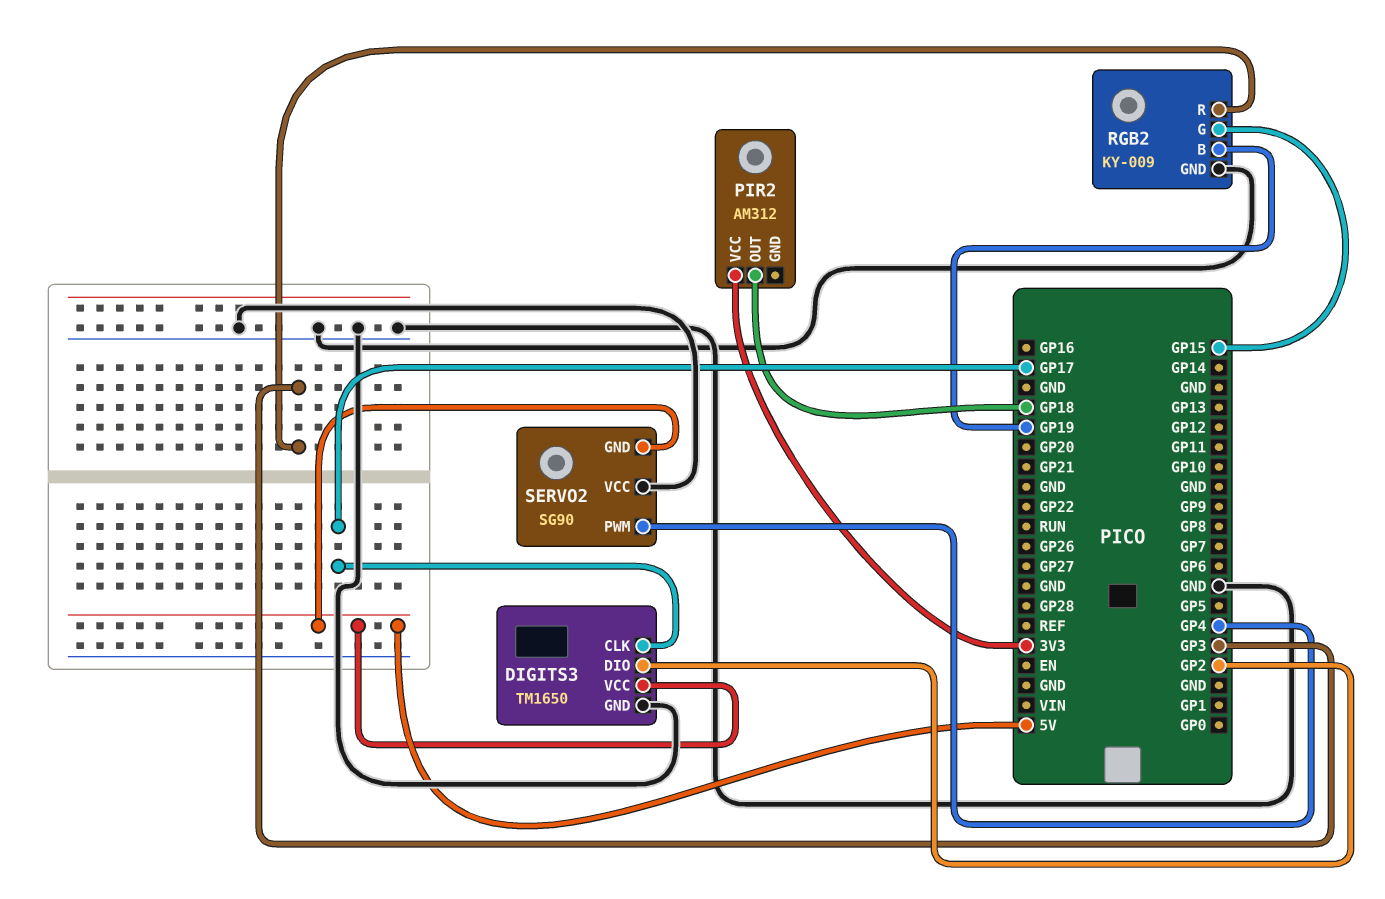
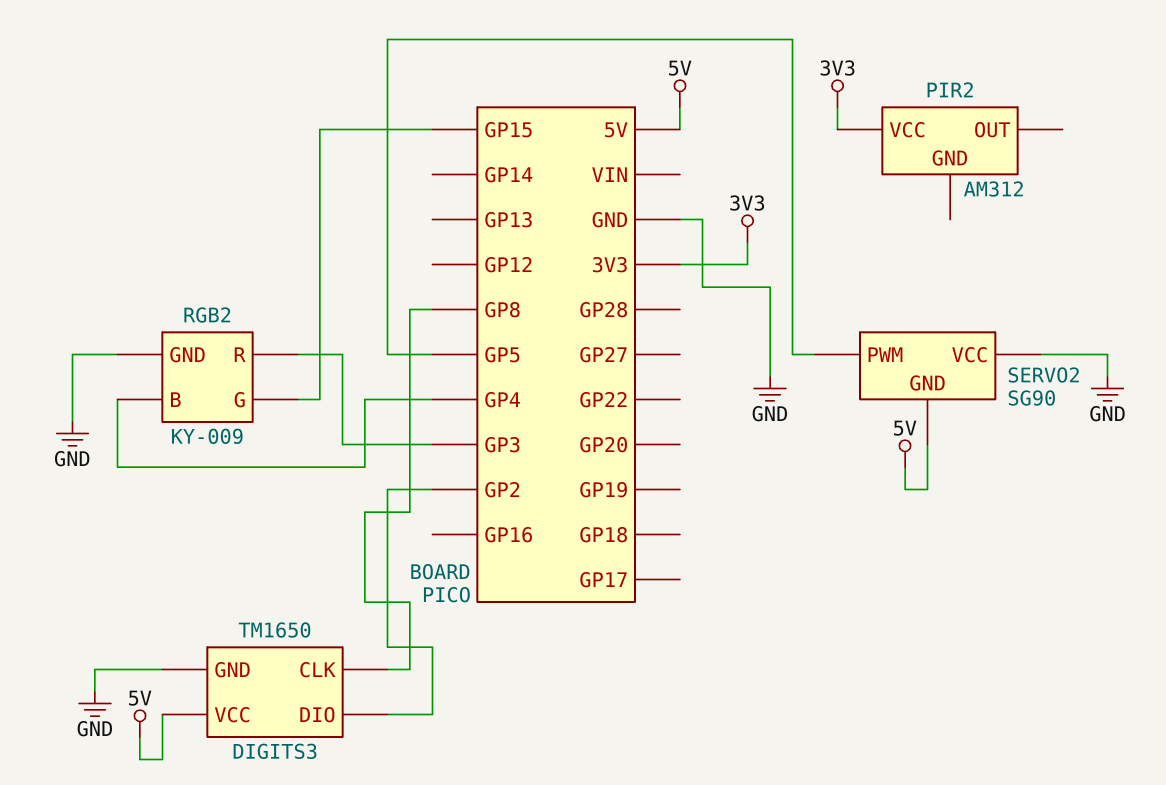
DIGITS3 pin CLK: GP17 -> GP8
PIR2 pin OUT: GP18 -> none
RGB2 pin B: GP19 -> GP4
SERVO2 pin PWM: GP4 -> GP5

